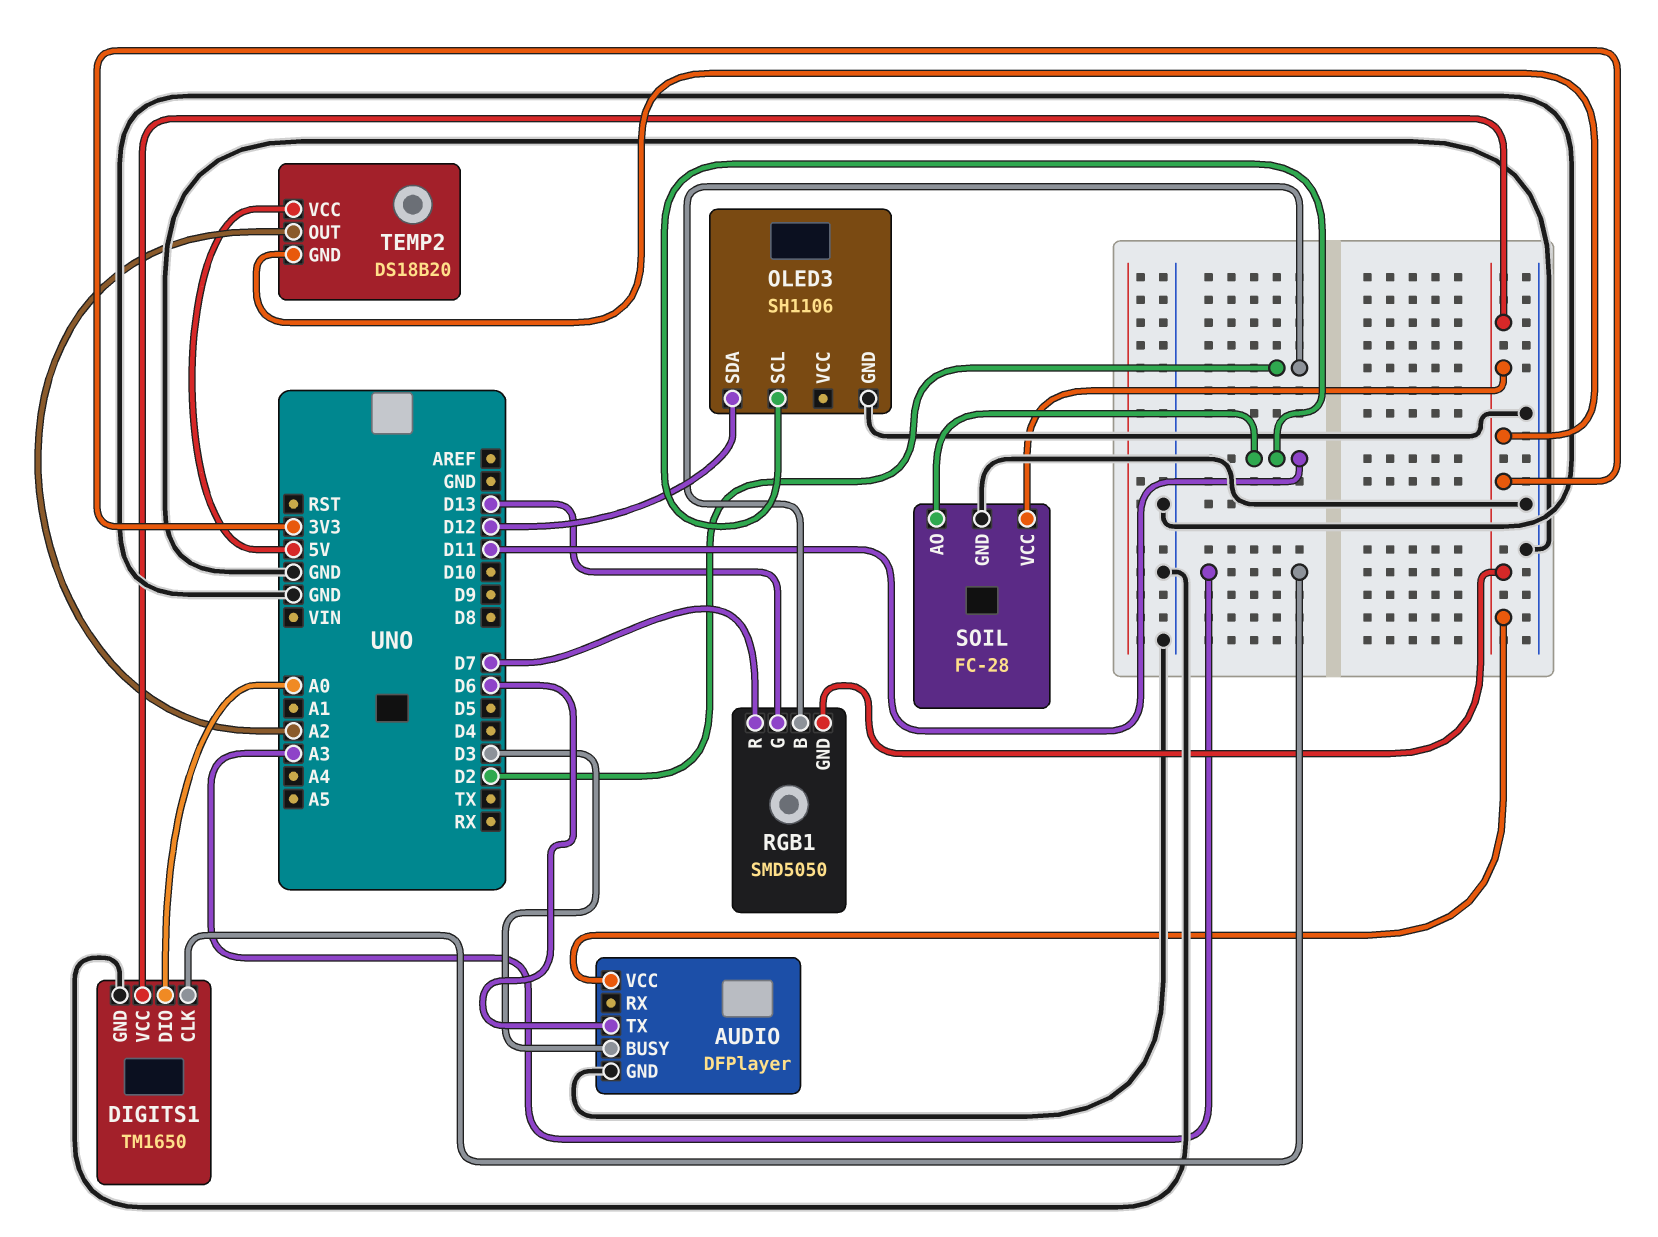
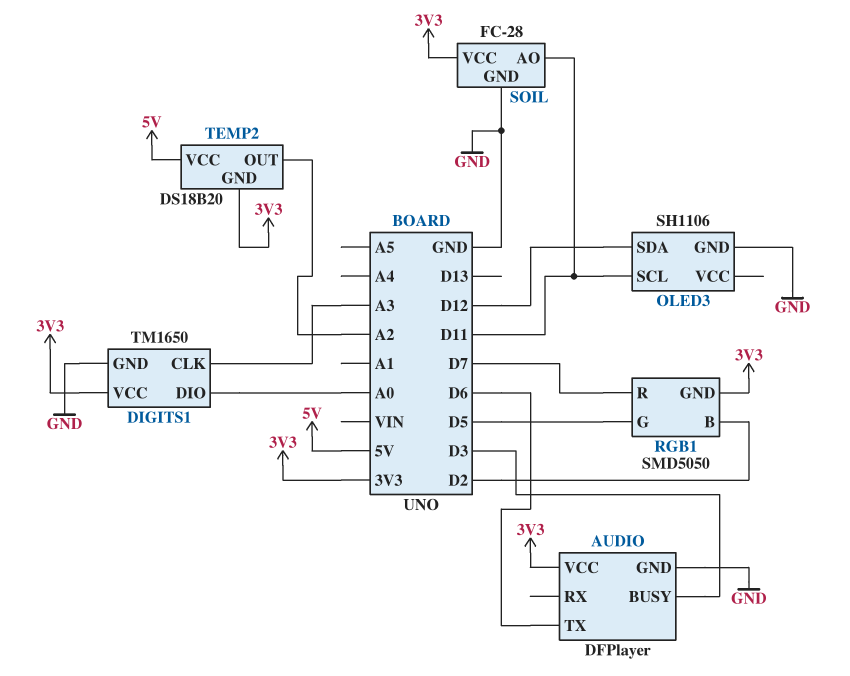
RGB1 pin G: D13 -> D5

